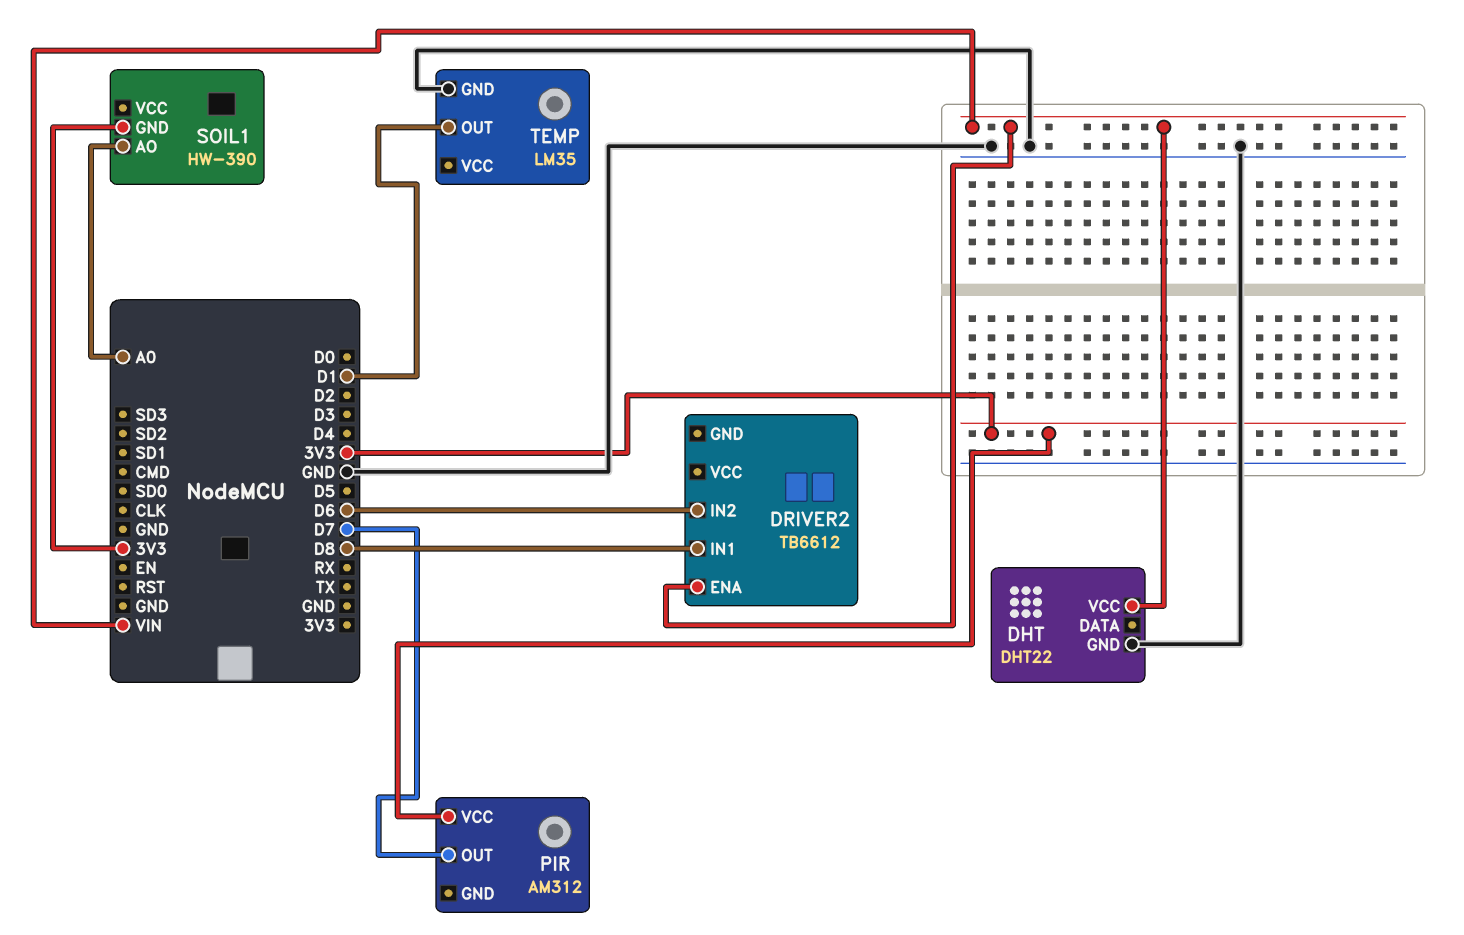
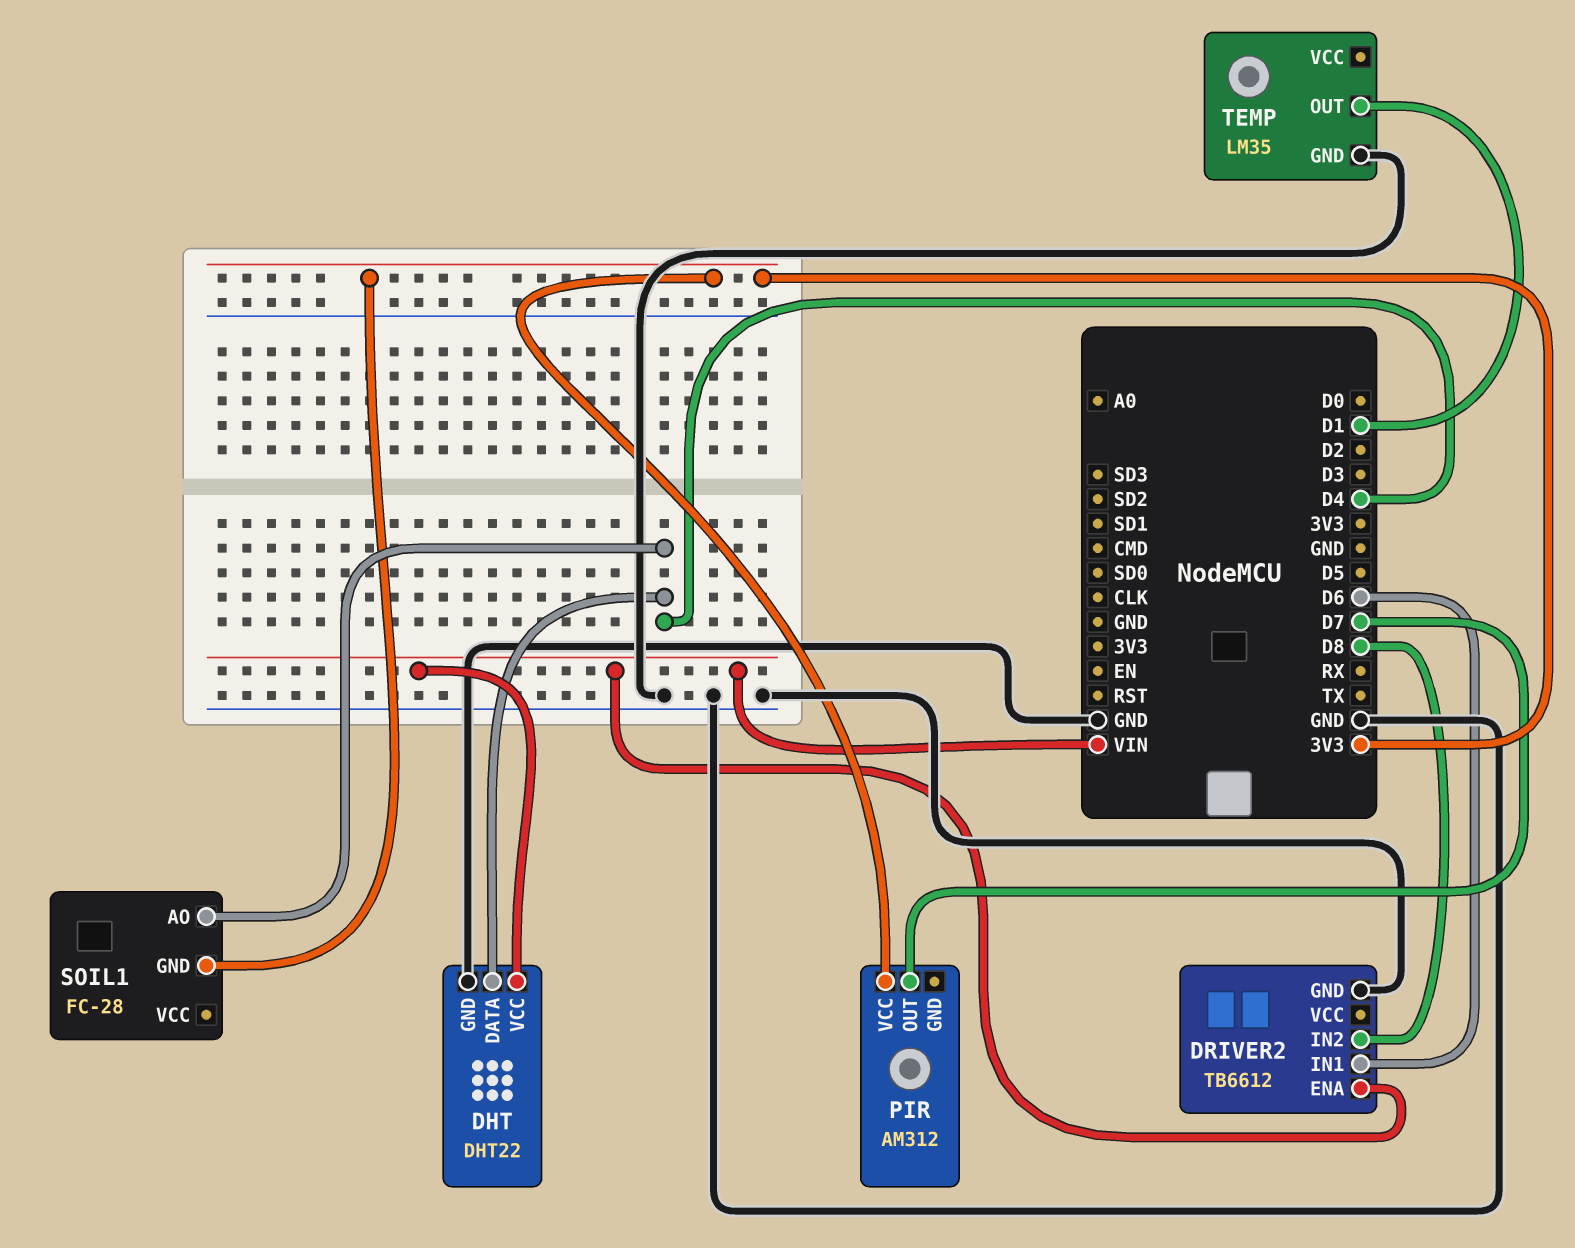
DHT pin DATA: none -> D4
DRIVER2 pin GND: none -> GND
DRIVER2 pin IN1: D8 -> D6
DRIVER2 pin IN2: D6 -> D8
SOIL1: HW-390 -> FC-28
SOIL1 pin AO: A0 -> D4

